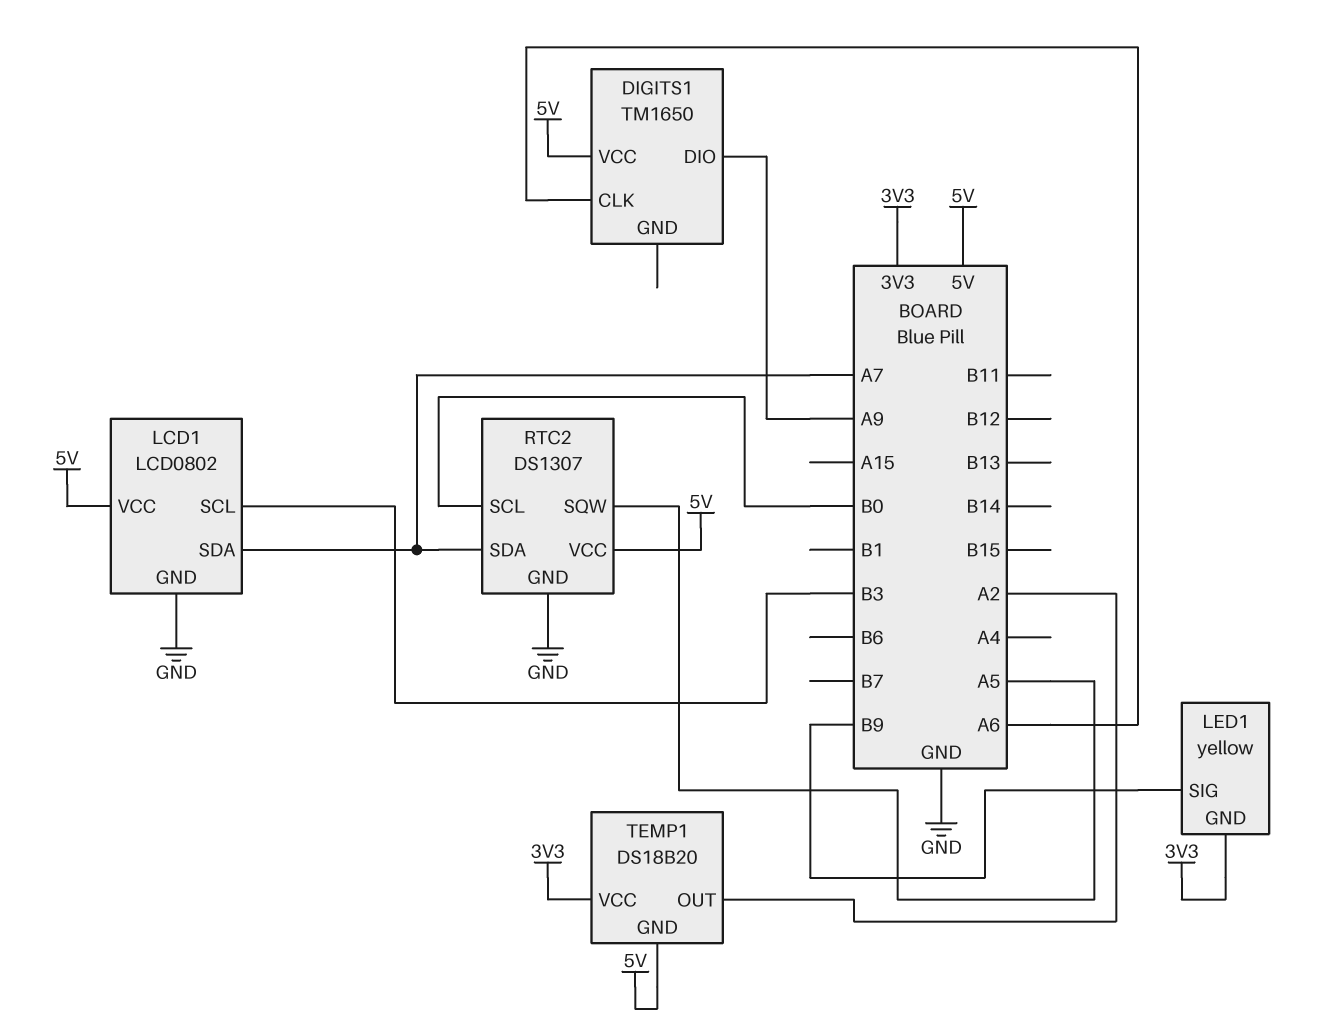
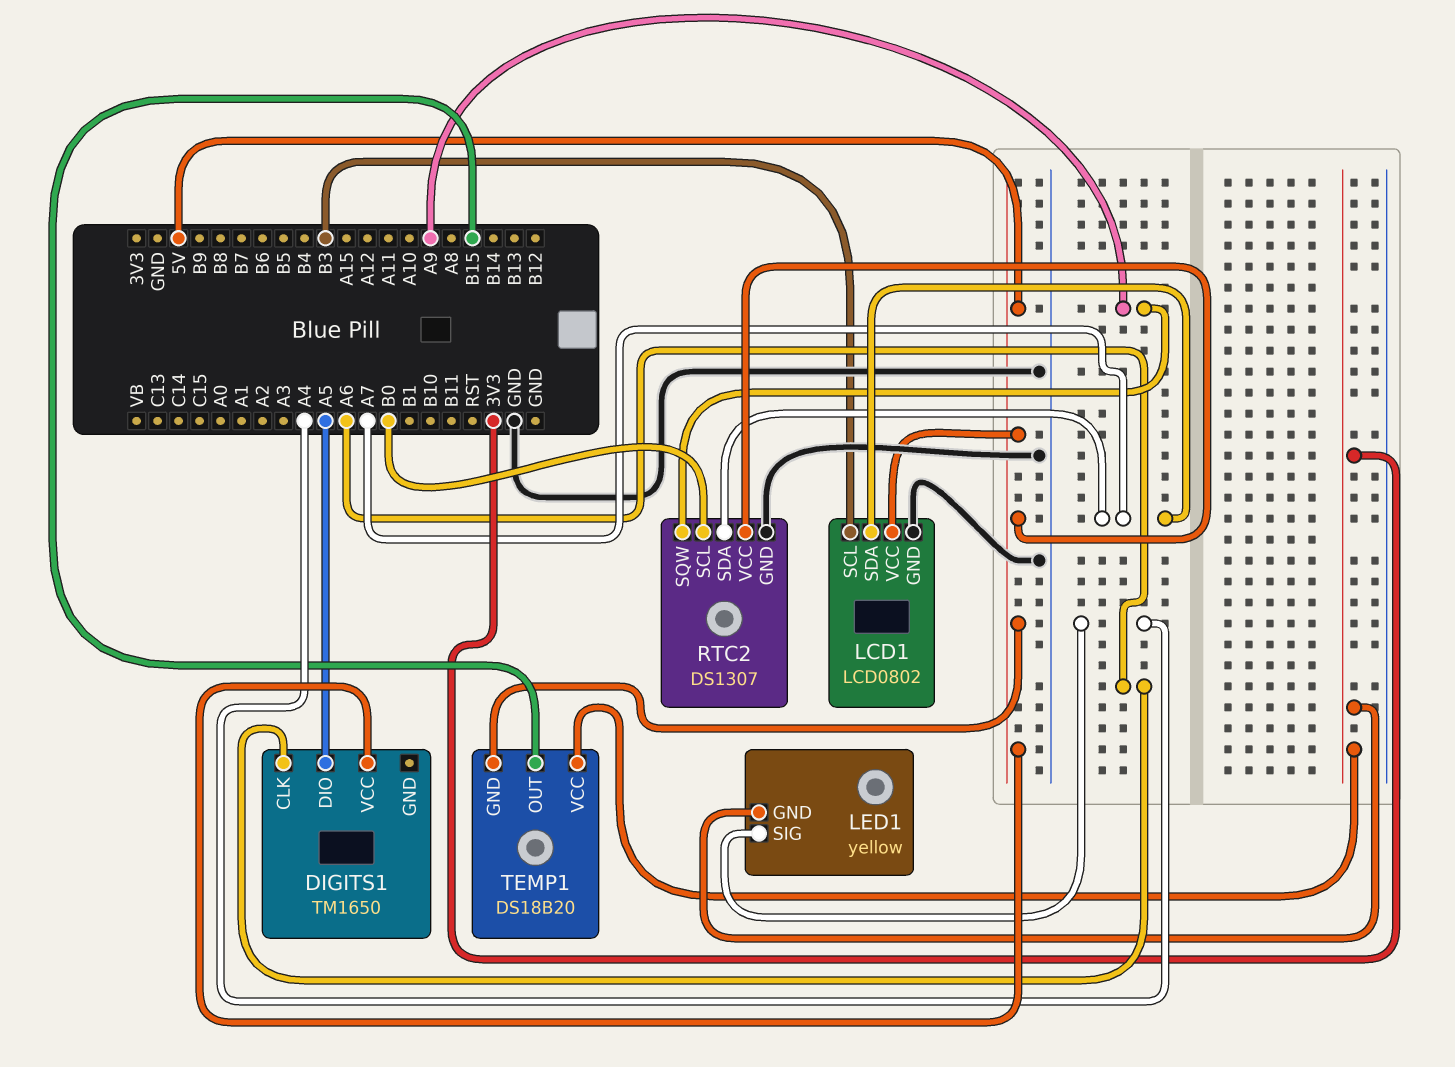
DIGITS1 pin DIO: A9 -> A5
LED1 pin SIG: B9 -> A4
RTC2 pin SQW: A5 -> A9
TEMP1 pin OUT: A2 -> B15

